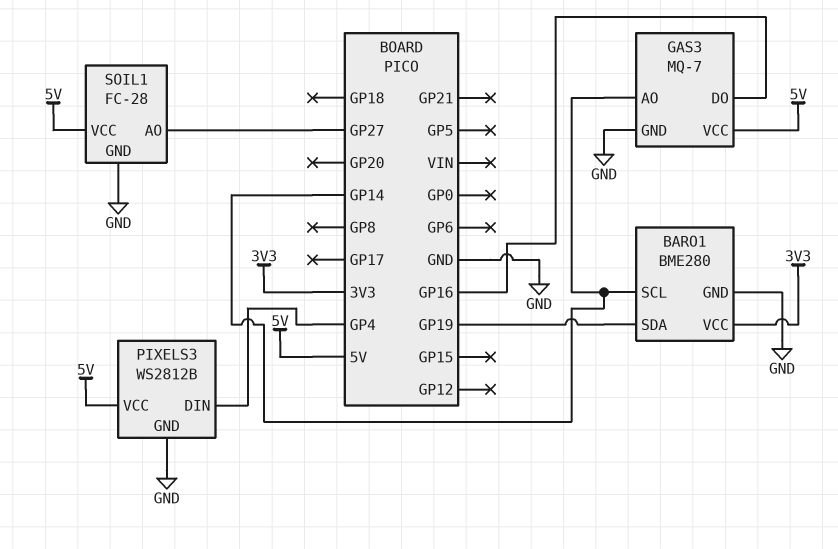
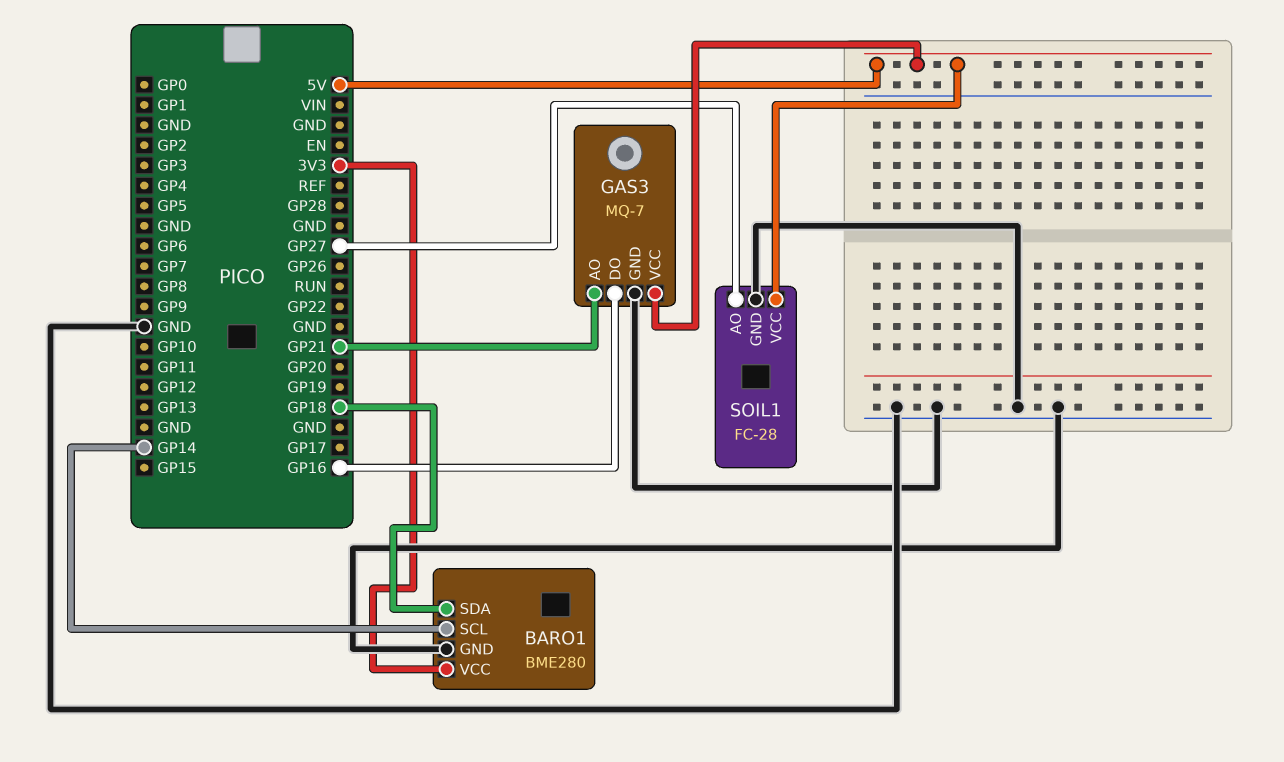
BARO1 pin SDA: GP19 -> GP18
GAS3 pin AO: GP14 -> GP21
PIXELS3: WS2812B -> none
PIXELS3 pin DIN: GP4 -> none
PIXELS3 pin GND: GND -> none
PIXELS3 pin VCC: 5V -> none

